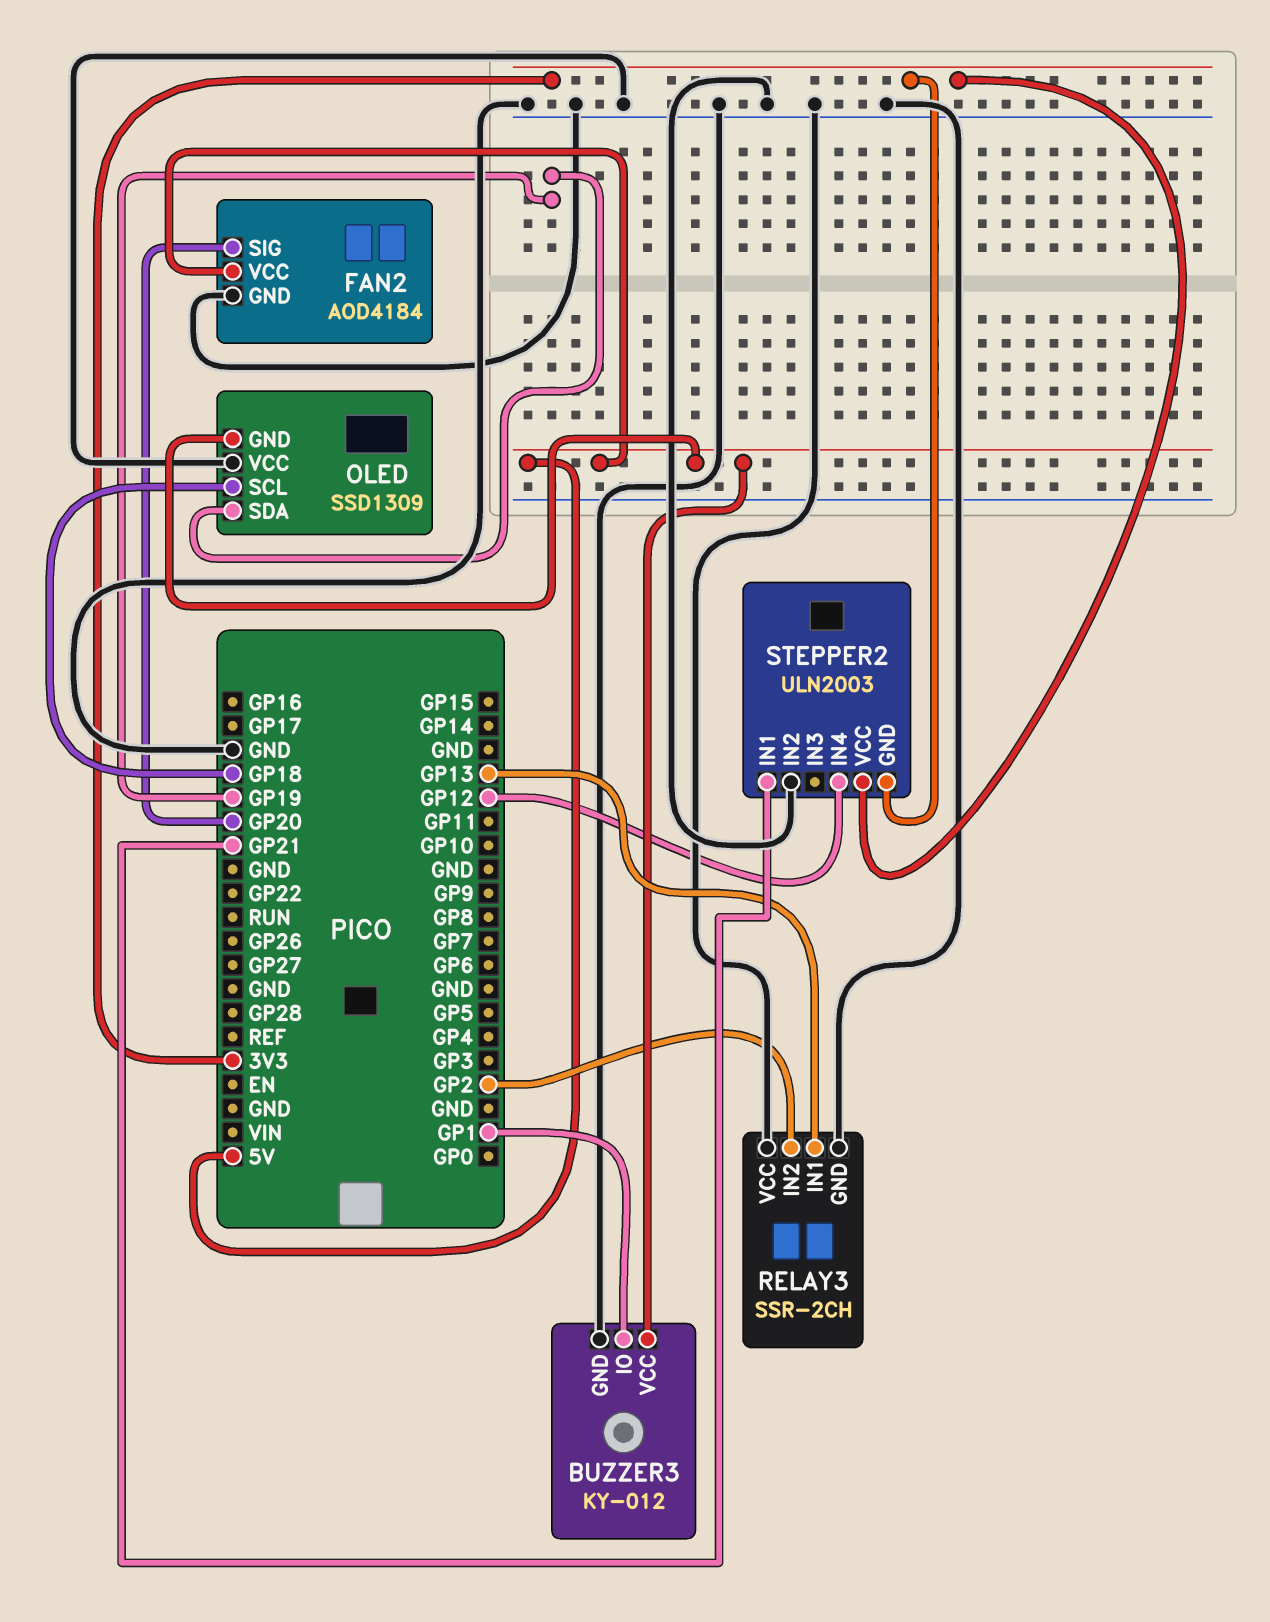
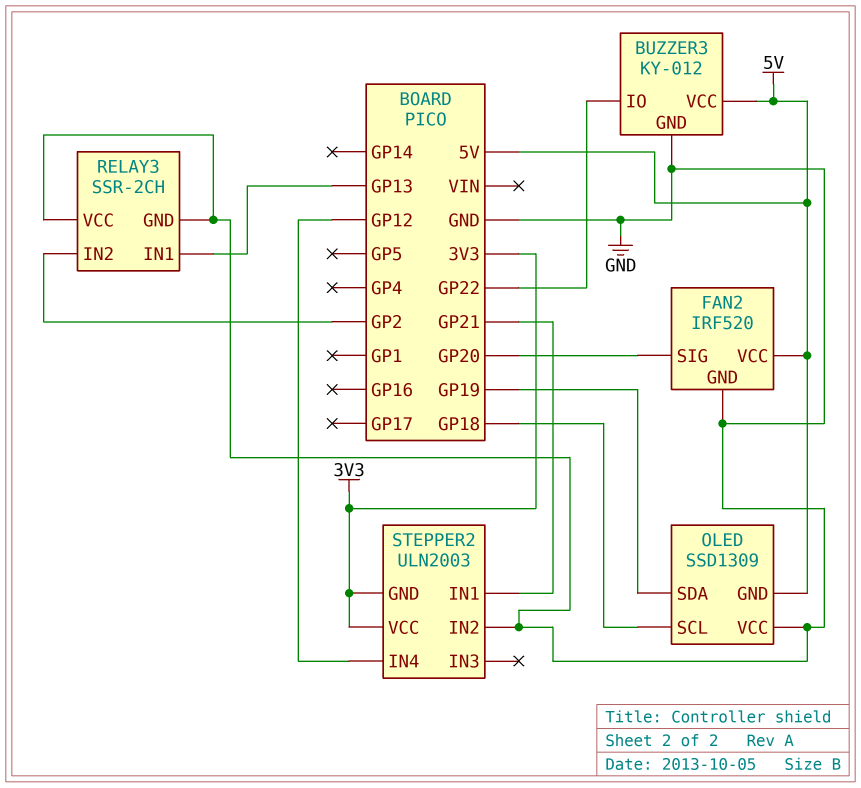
BUZZER3 pin IO: GP1 -> GP22
FAN2: AOD4184 -> IRF520

